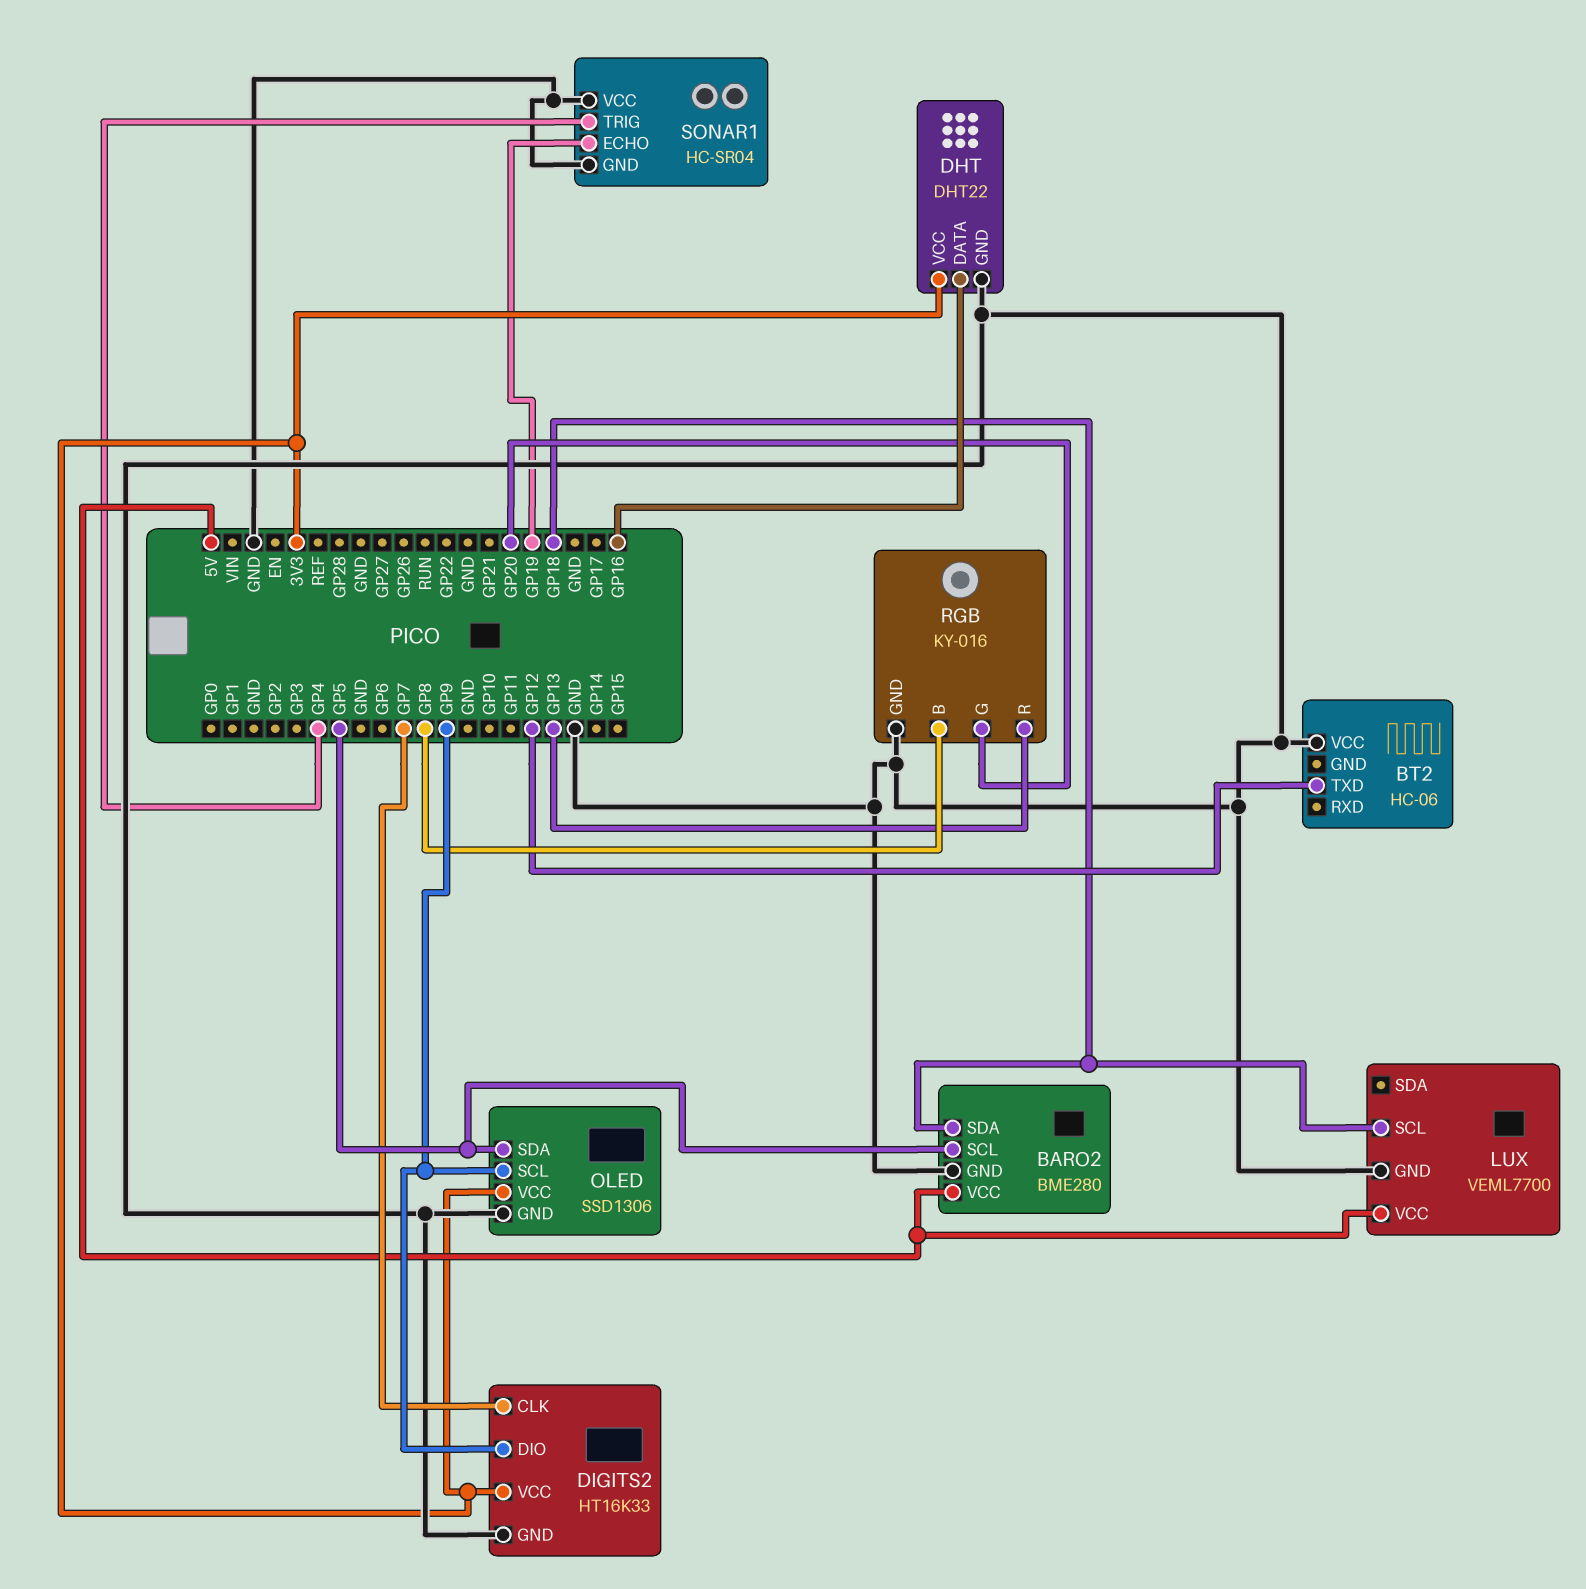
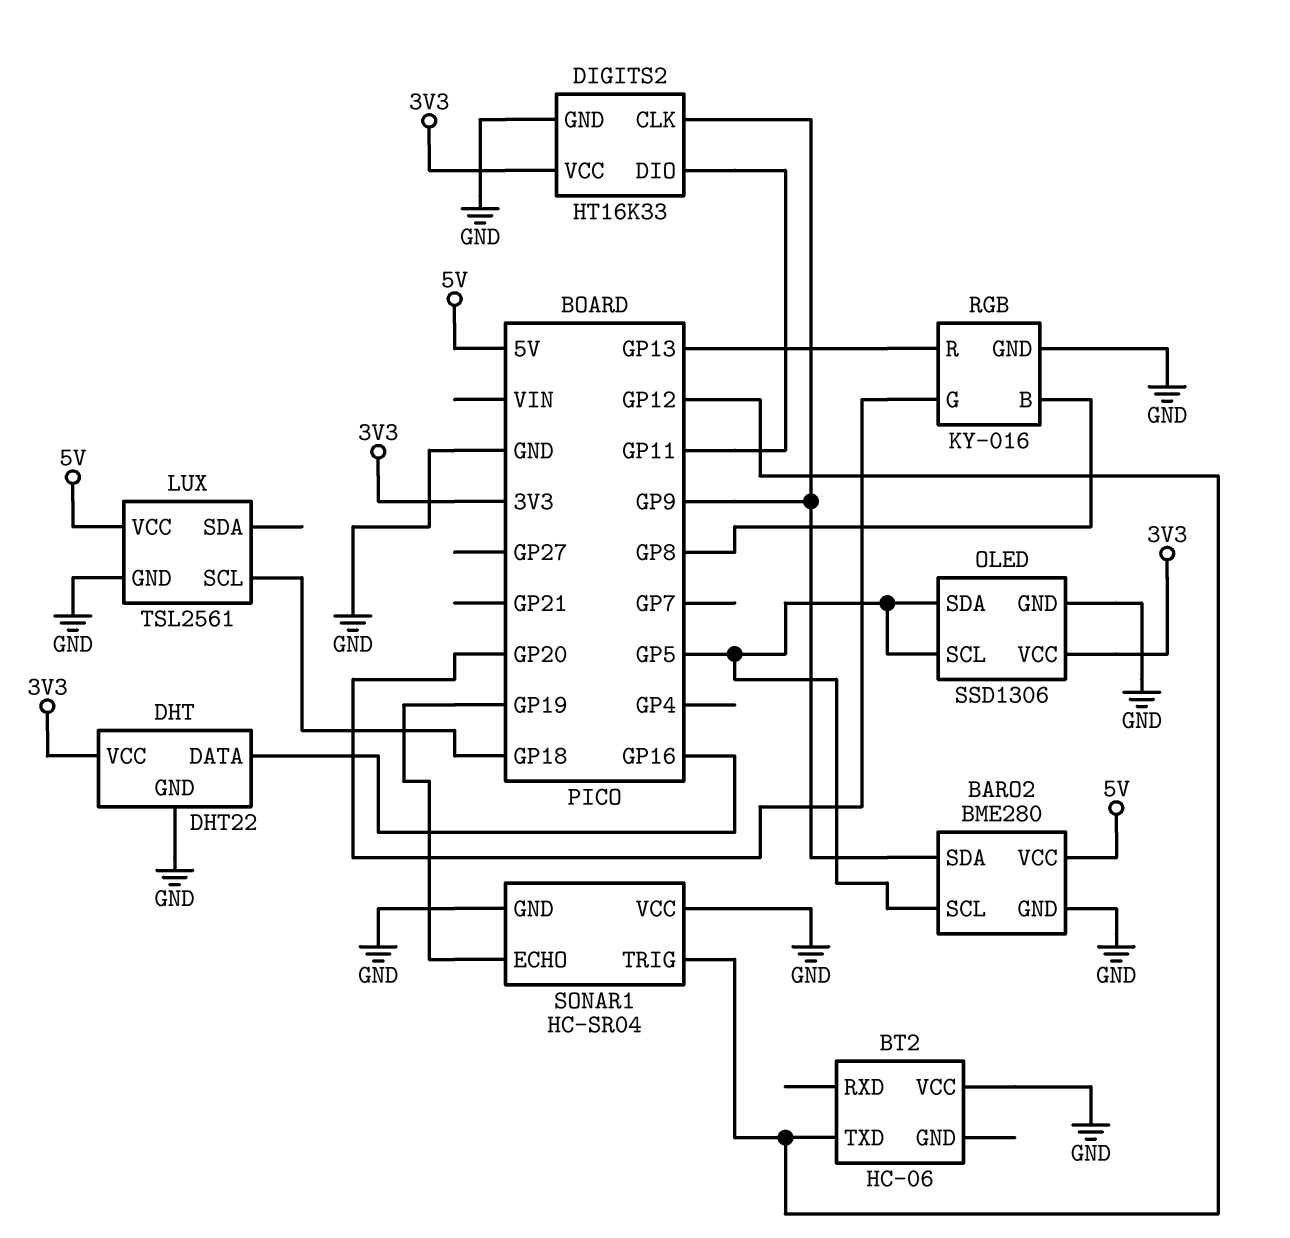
BARO2 pin SDA: GP18 -> GP9
DIGITS2 pin CLK: GP7 -> GP9
DIGITS2 pin DIO: GP9 -> GP11
LUX: VEML7700 -> TSL2561
OLED pin SCL: GP9 -> GP5
SONAR1 pin TRIG: GP4 -> GP12

